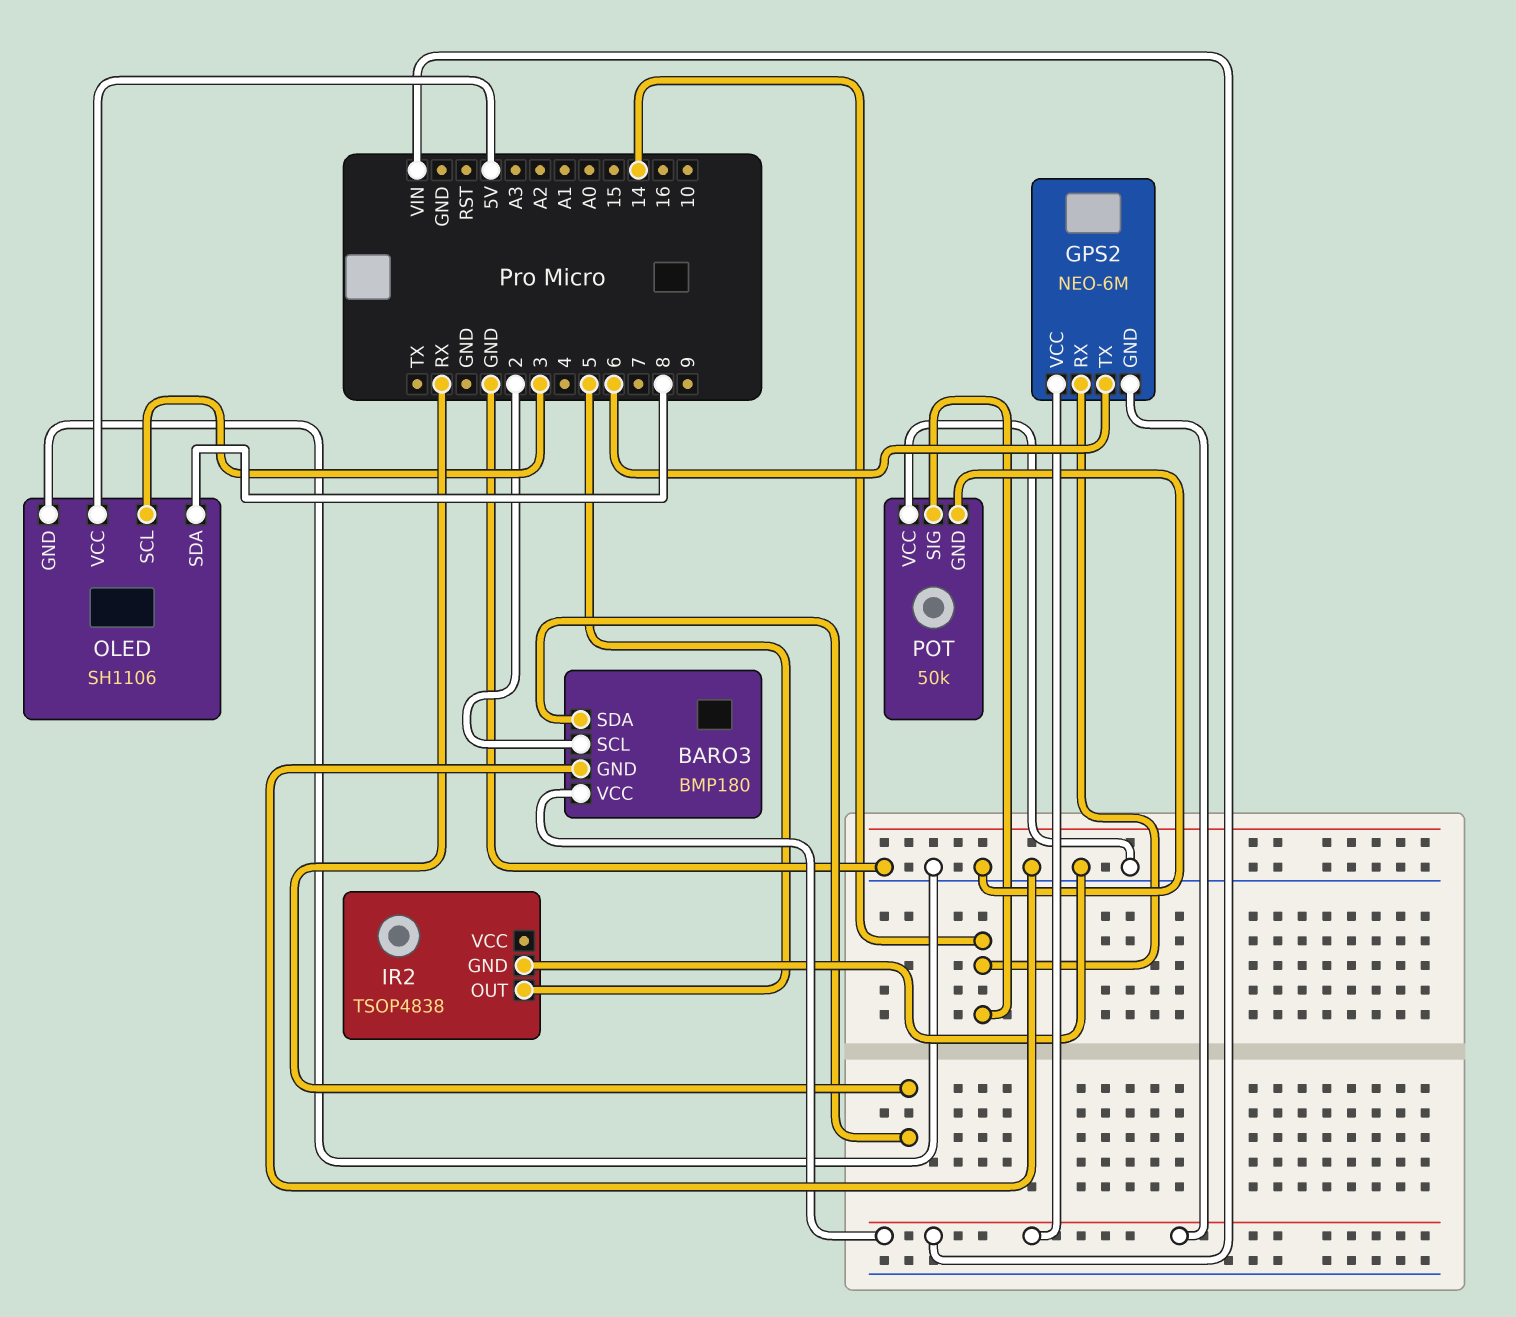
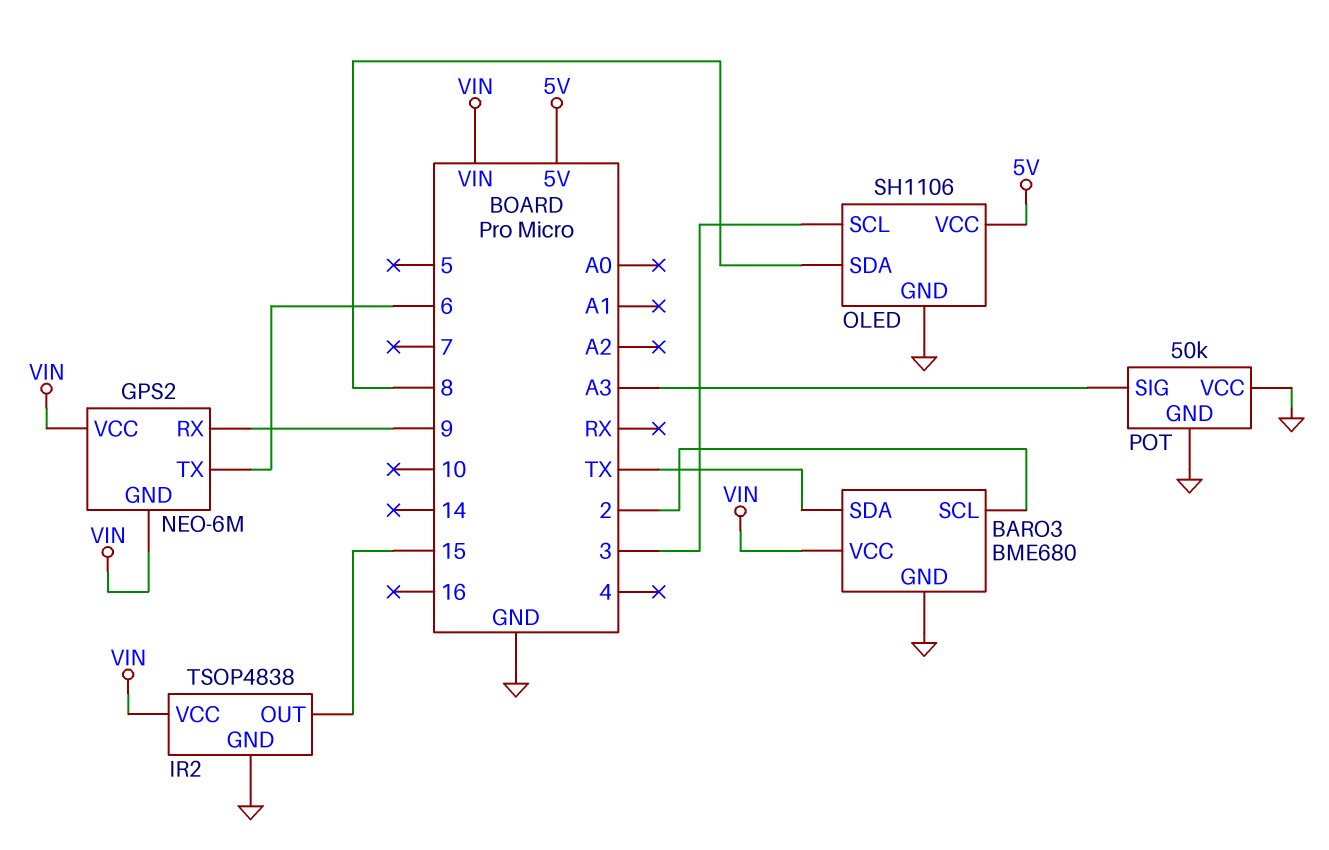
BARO3: BMP180 -> BME680
BARO3 pin SDA: RX -> TX
GPS2 pin RX: 14 -> 9
IR2 pin OUT: 5 -> 15
IR2 pin VCC: none -> VIN
POT pin SIG: 14 -> A3

